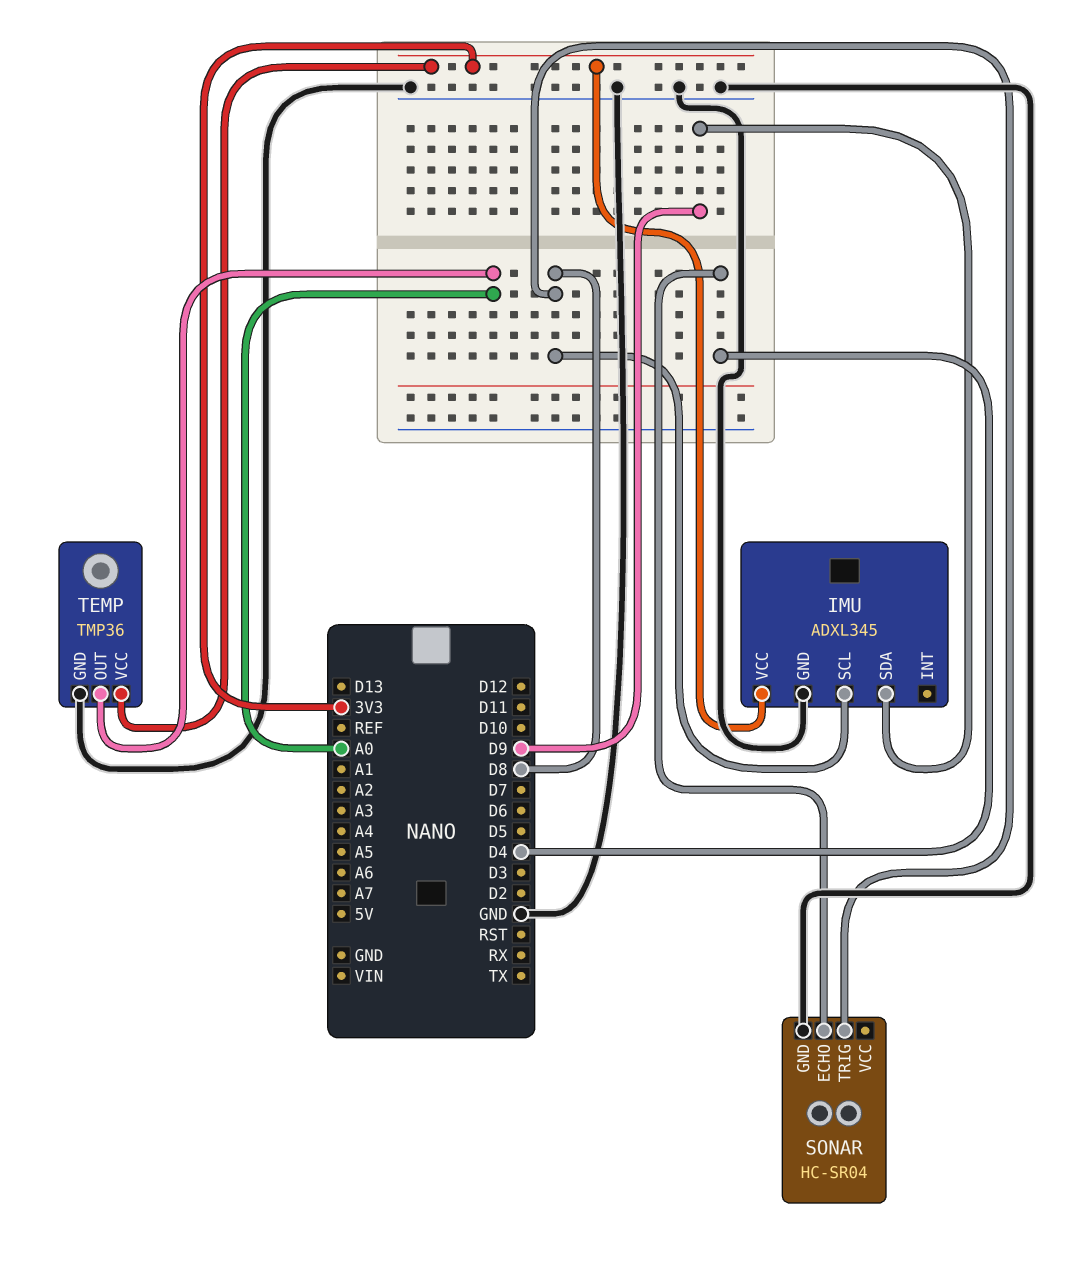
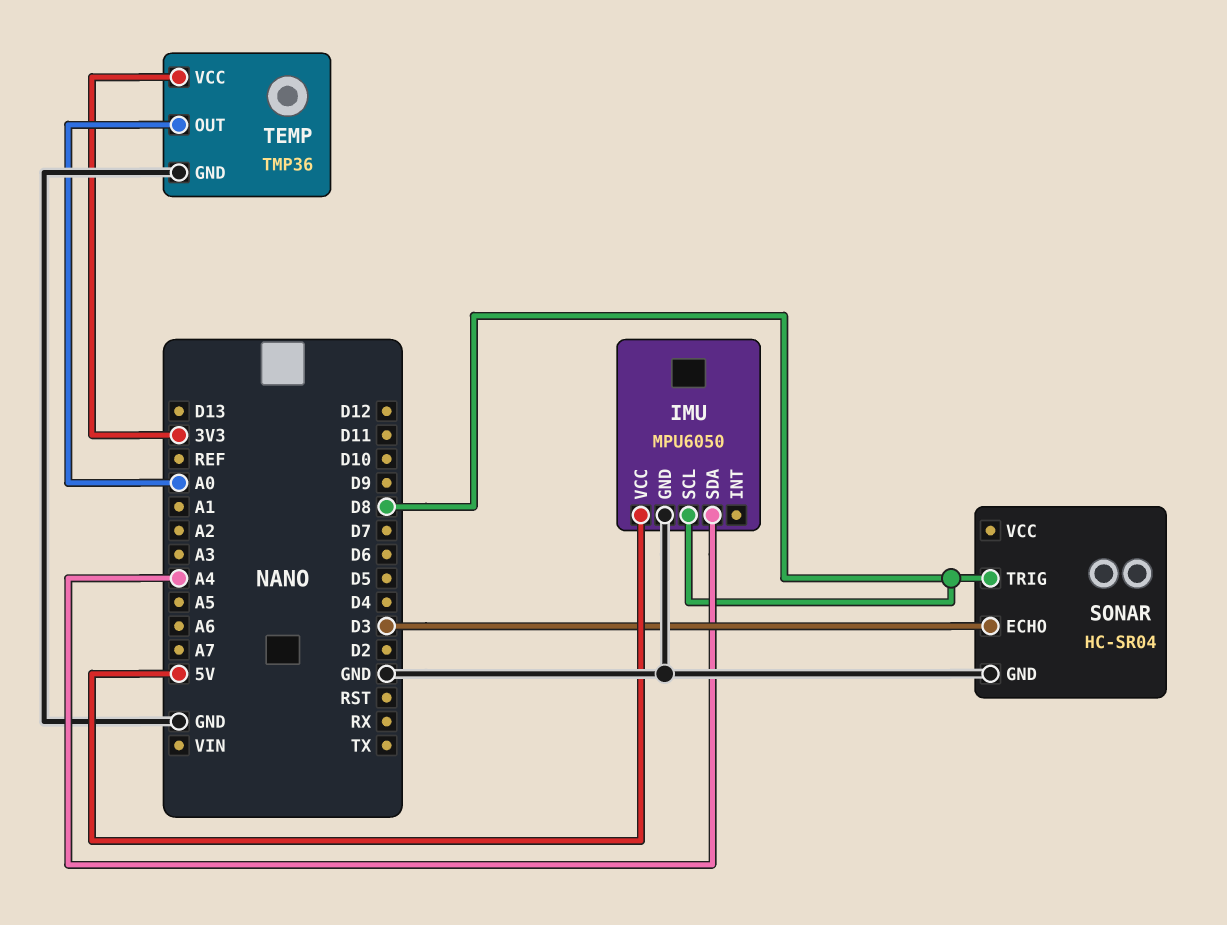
IMU: ADXL345 -> MPU6050
IMU pin SDA: D9 -> A4
IMU pin VCC: 3V3 -> 5V
SONAR pin ECHO: D4 -> D3

